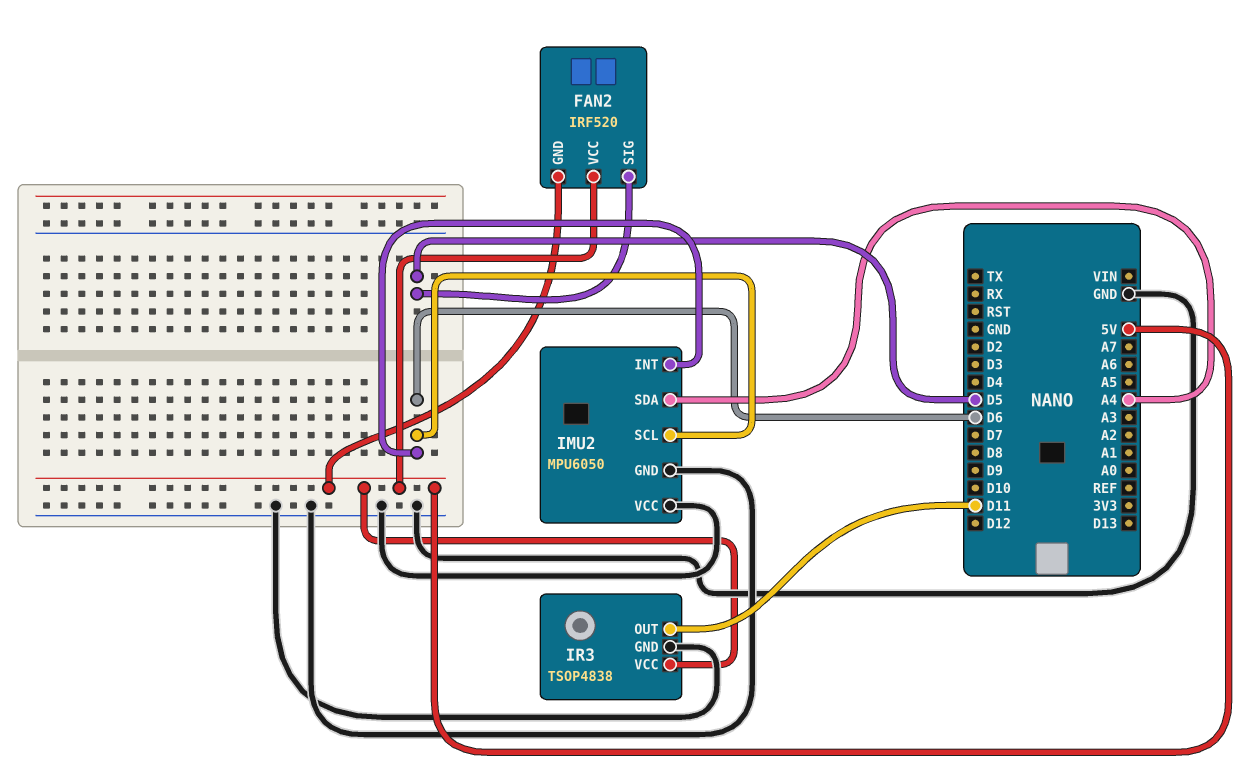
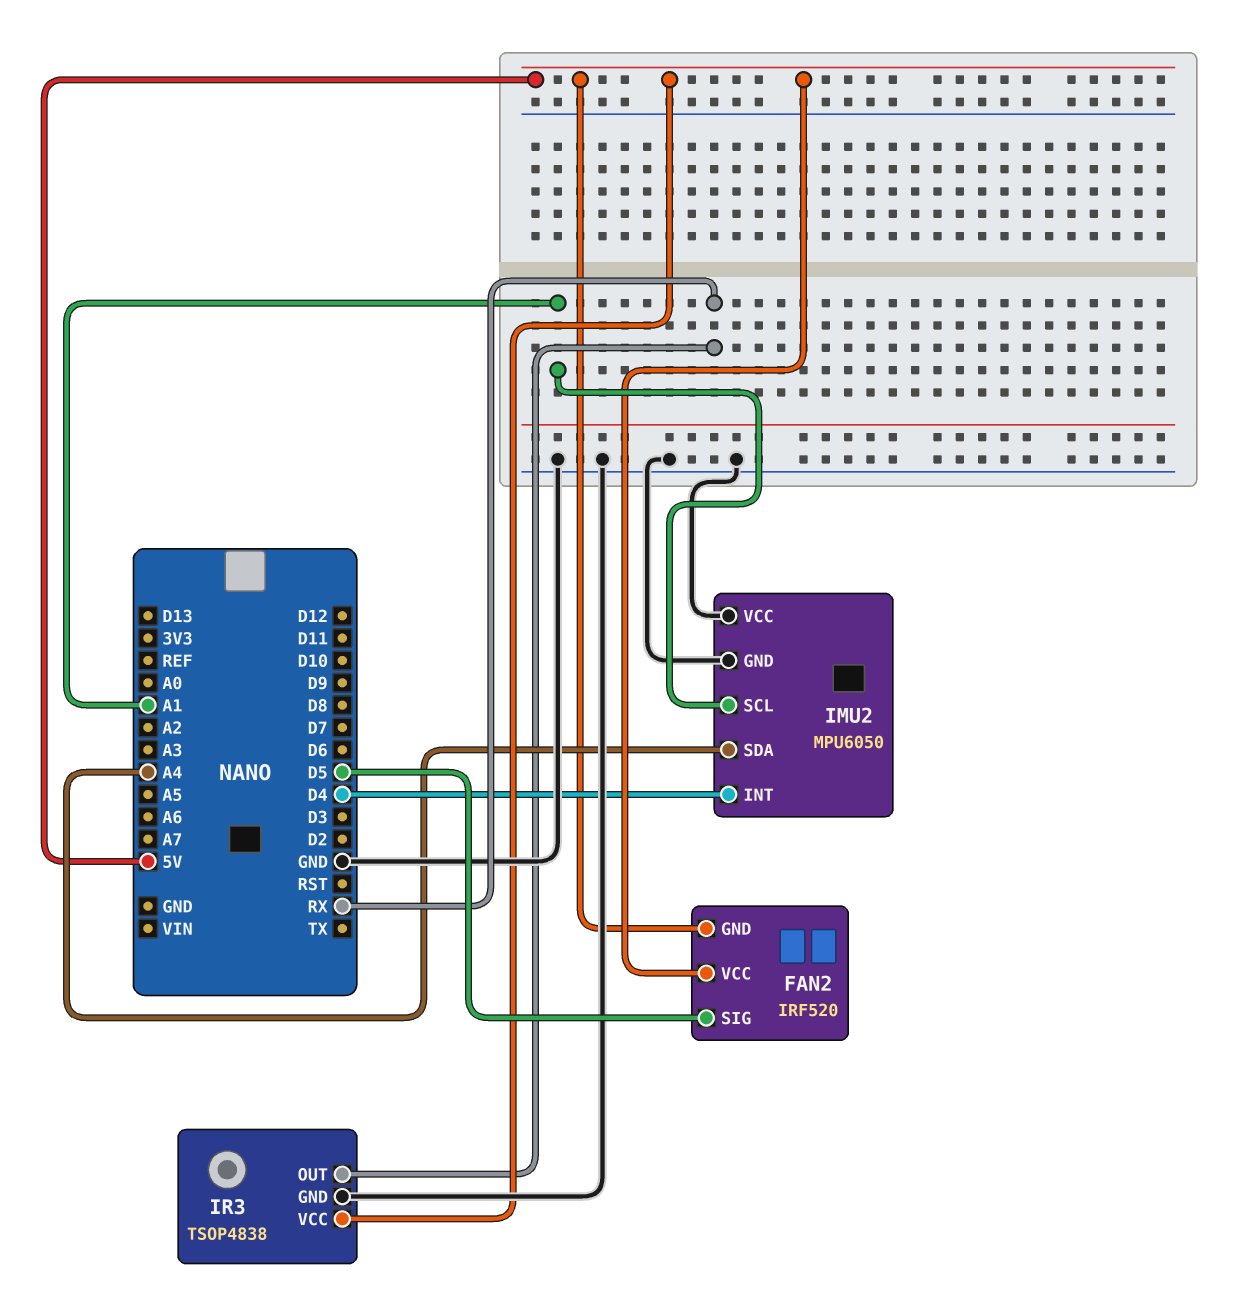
IMU2 pin INT: D6 -> D4
IMU2 pin SCL: D6 -> A1
IR3 pin OUT: D11 -> RX

